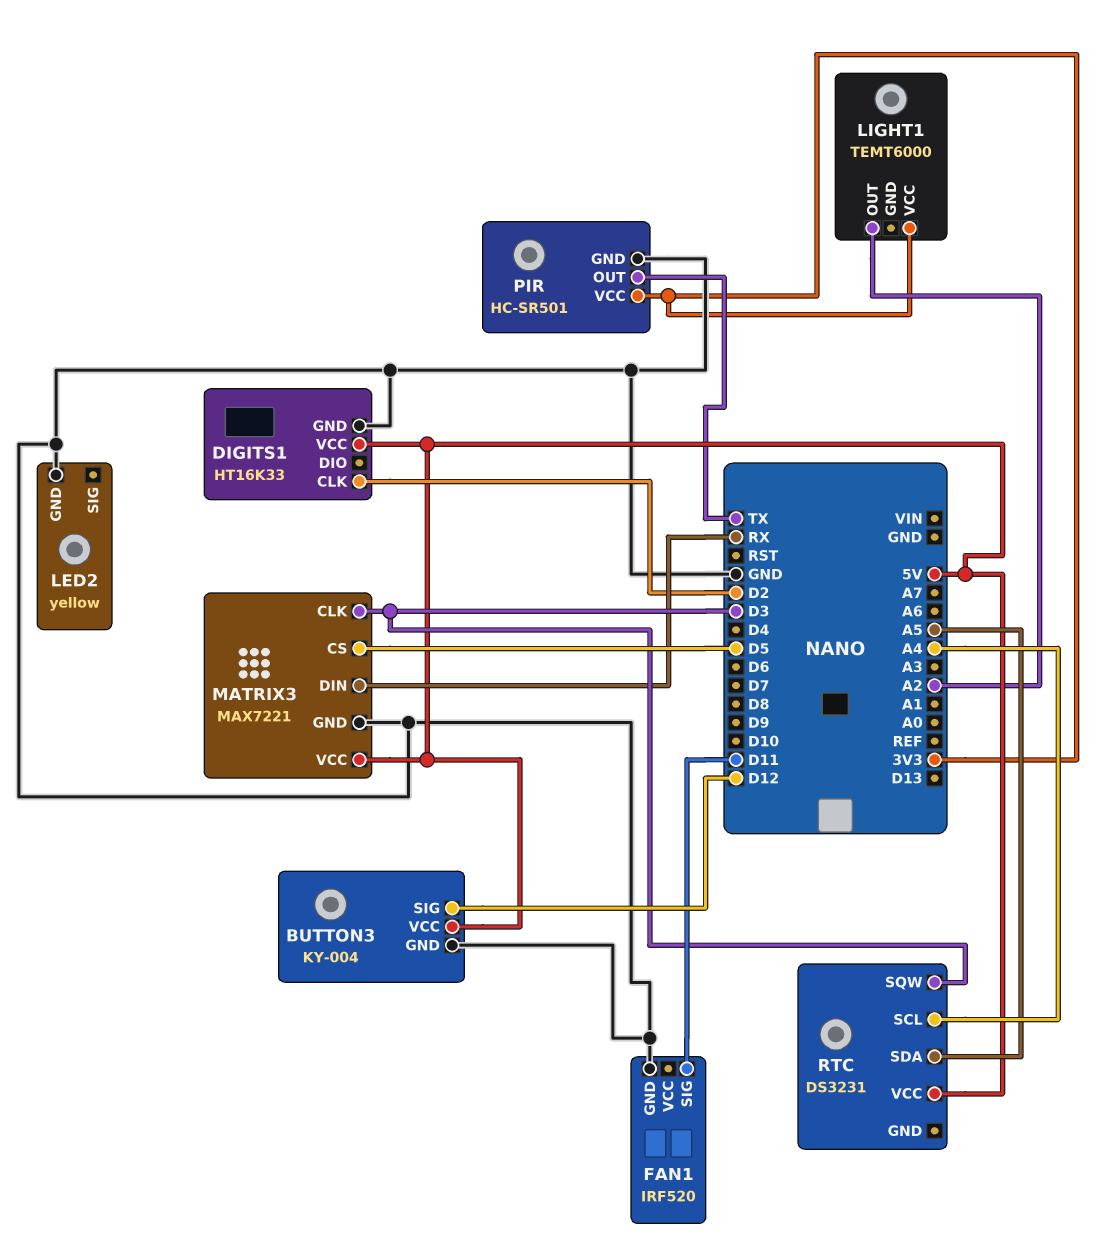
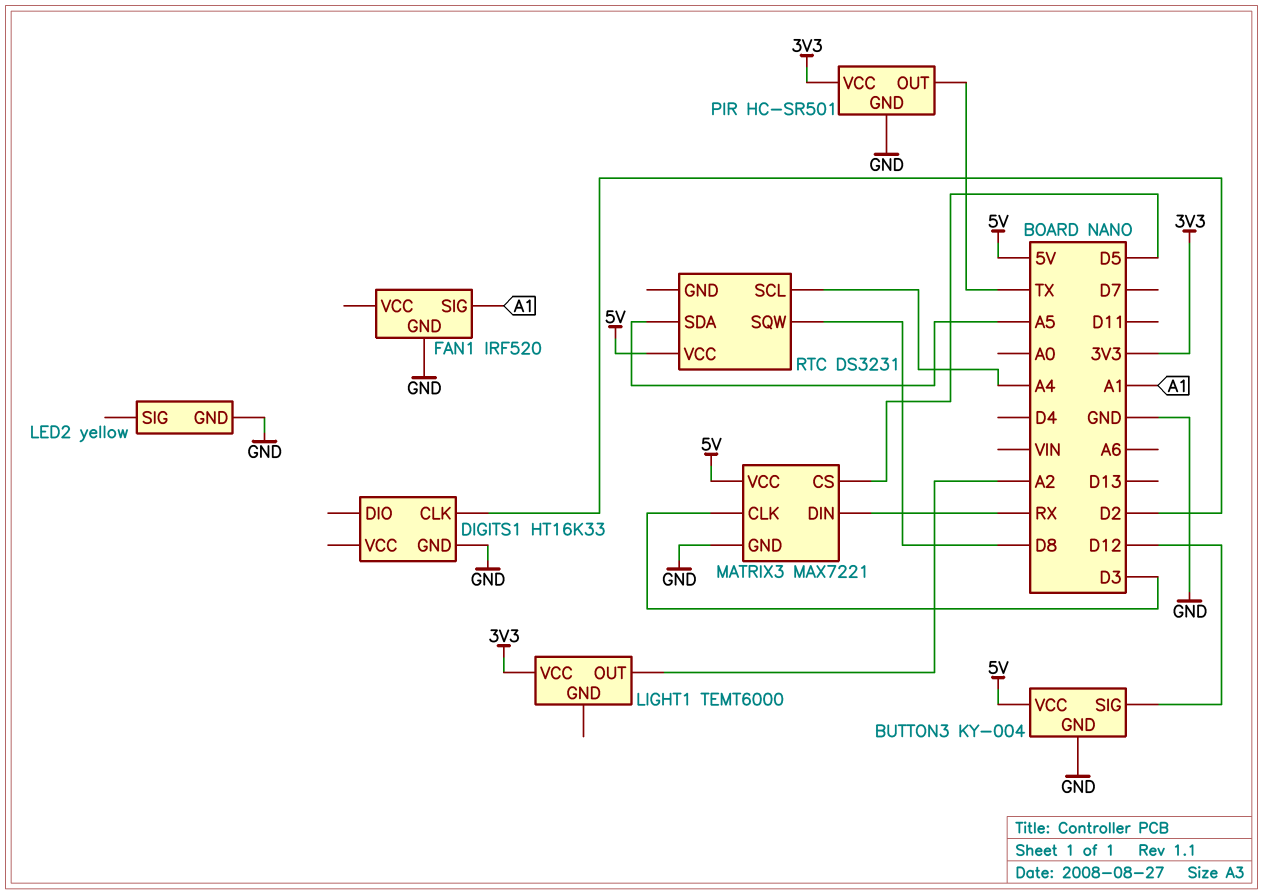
DIGITS1 pin VCC: 5V -> none
FAN1 pin SIG: D11 -> A1
RTC pin SQW: D3 -> D8

